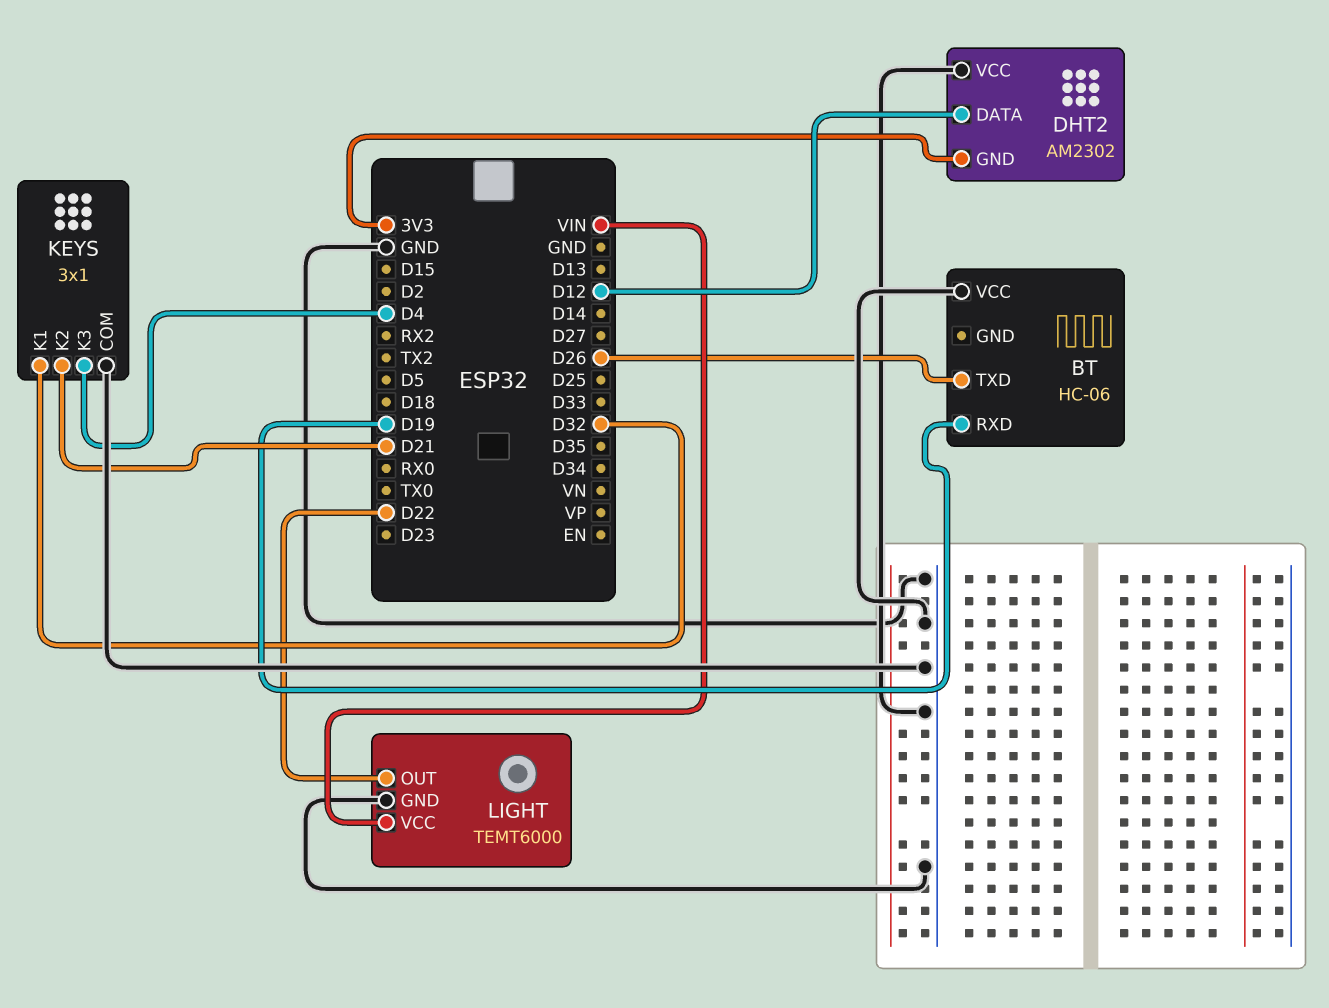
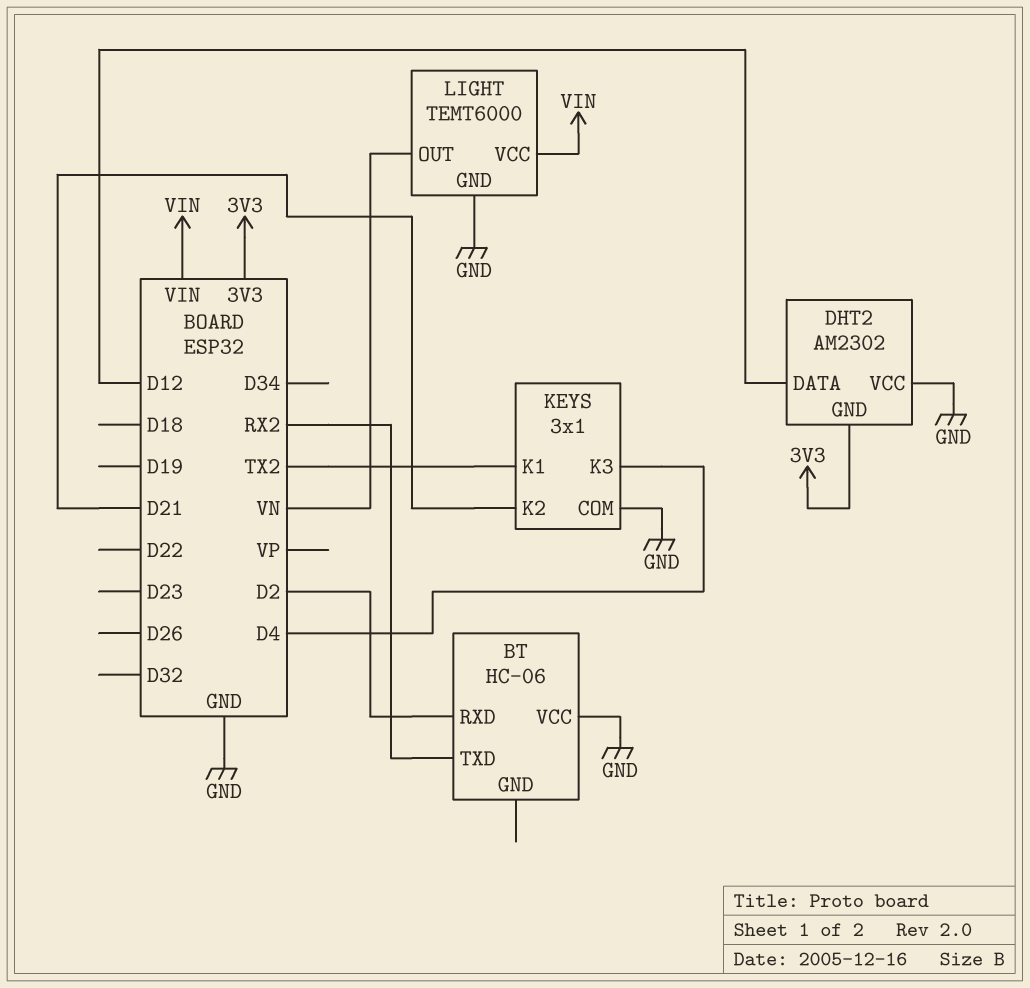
BT pin RXD: D19 -> D2
BT pin TXD: D26 -> RX2
KEYS pin K1: D32 -> TX2
LIGHT pin OUT: D22 -> VN

